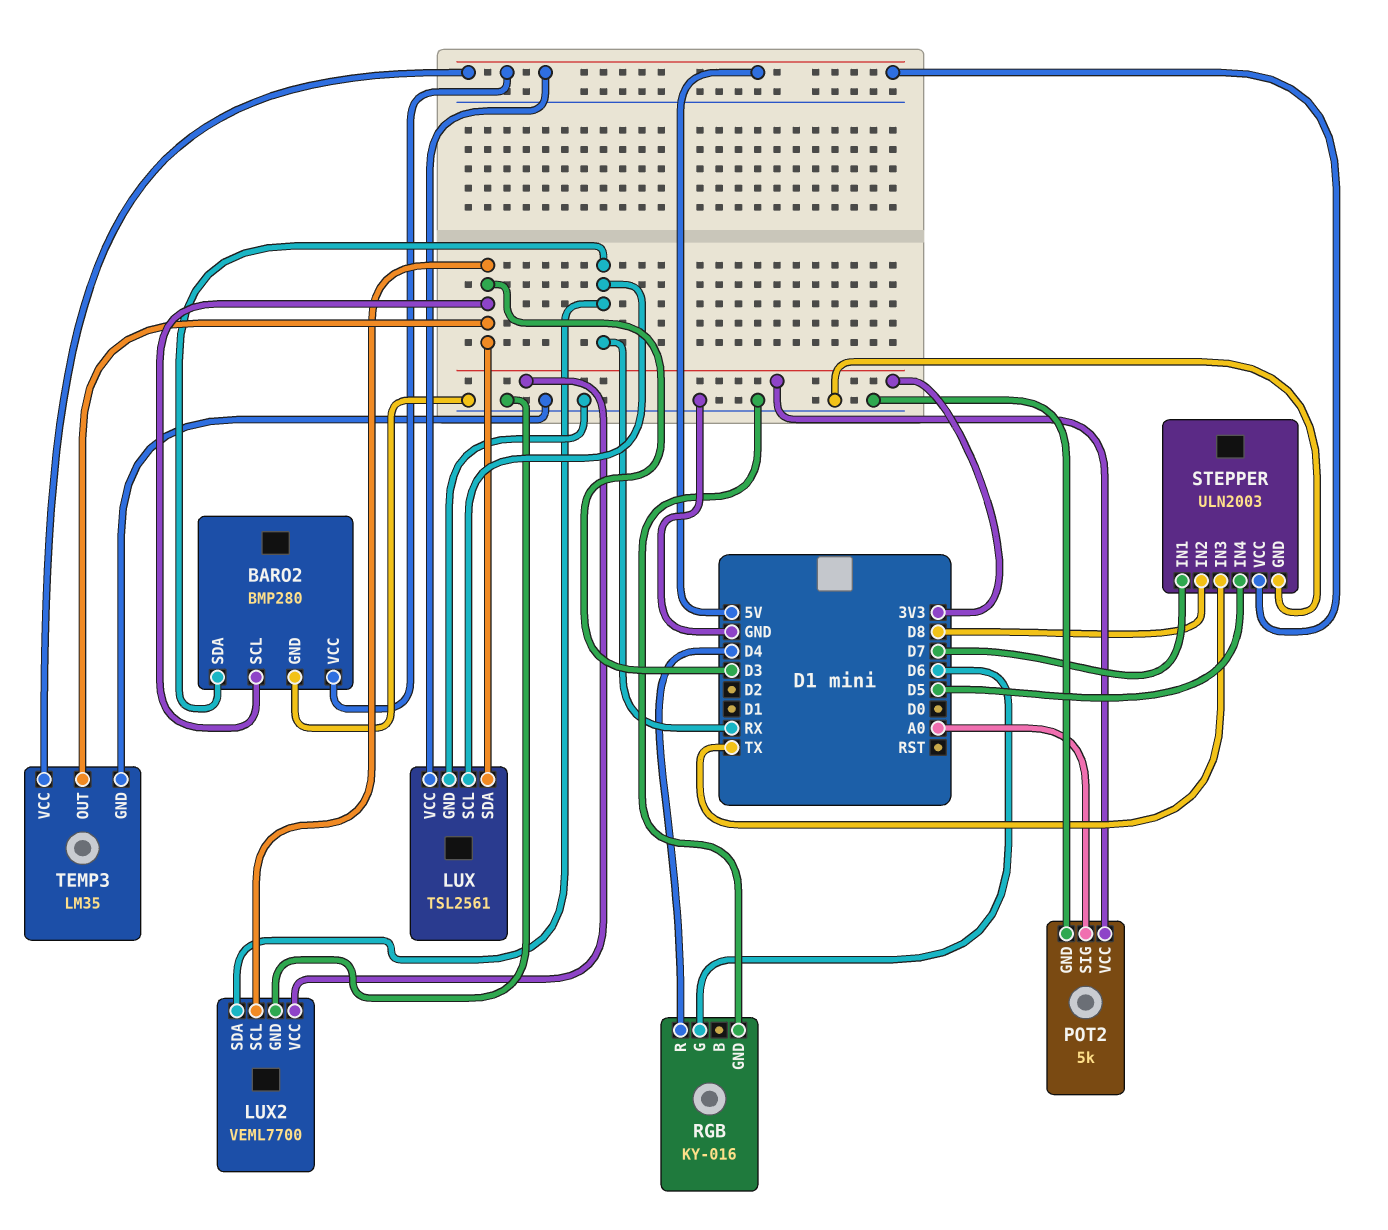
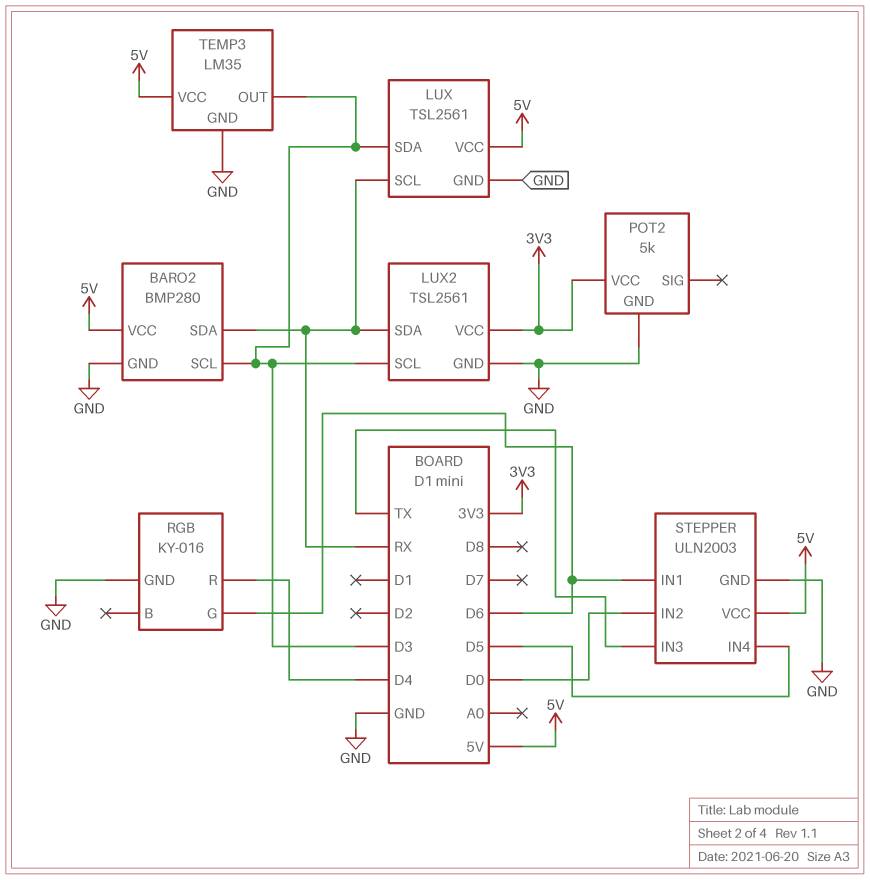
LUX2: VEML7700 -> TSL2561
POT2 pin SIG: A0 -> none
STEPPER pin IN1: D7 -> D6
STEPPER pin IN2: D8 -> D0

